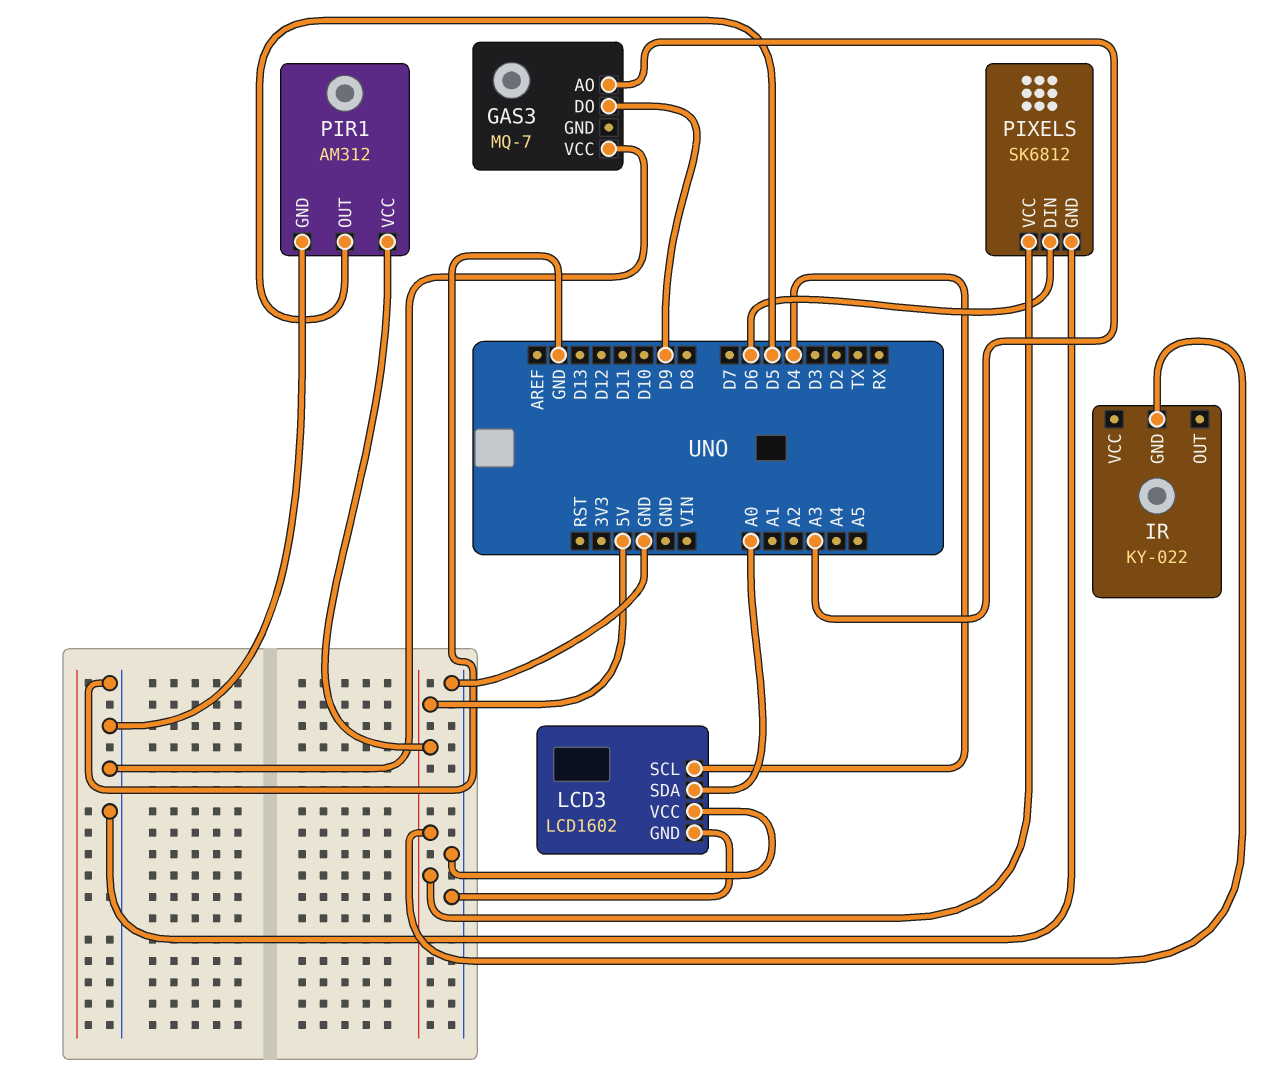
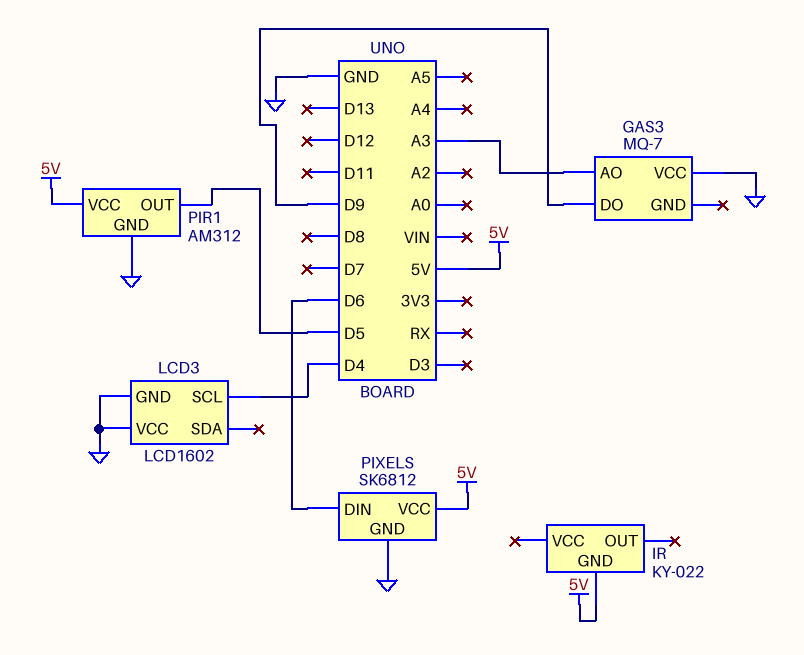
LCD3 pin SDA: A0 -> none

